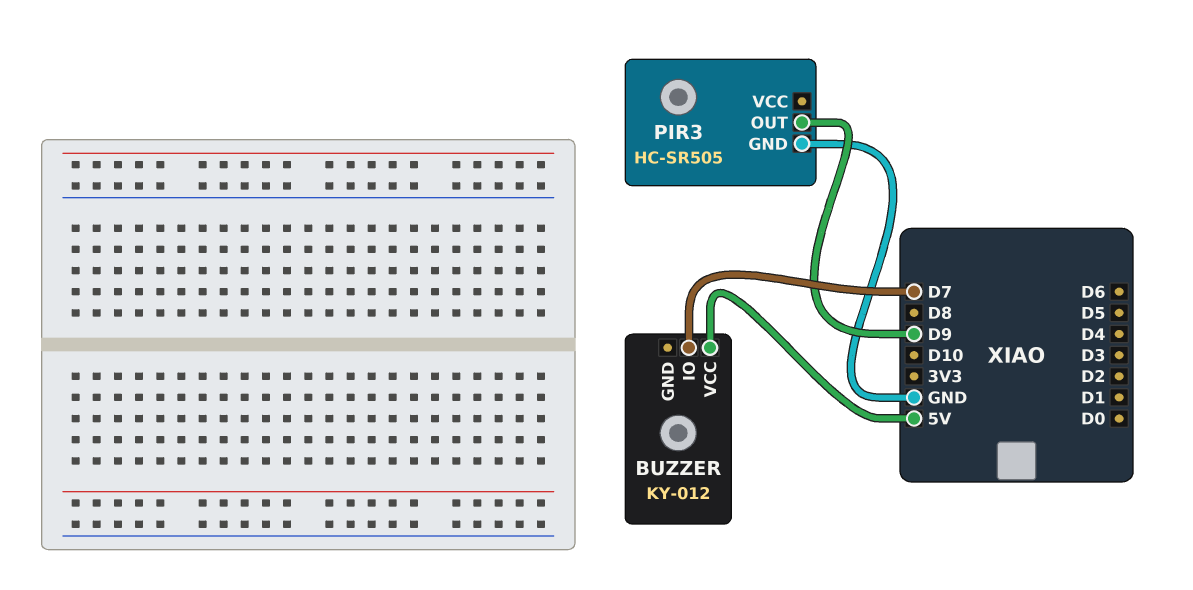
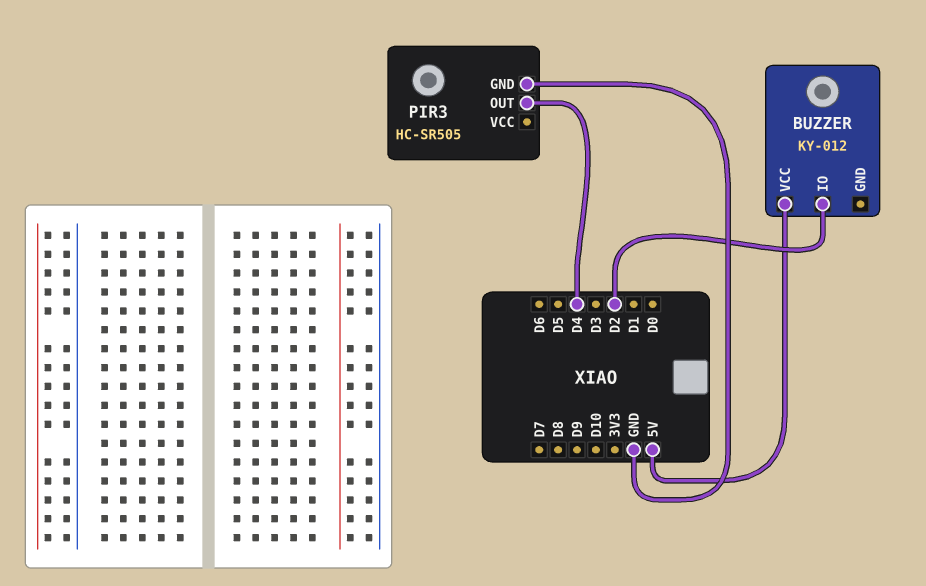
BUZZER pin IO: D7 -> D2
PIR3 pin OUT: D9 -> D4

